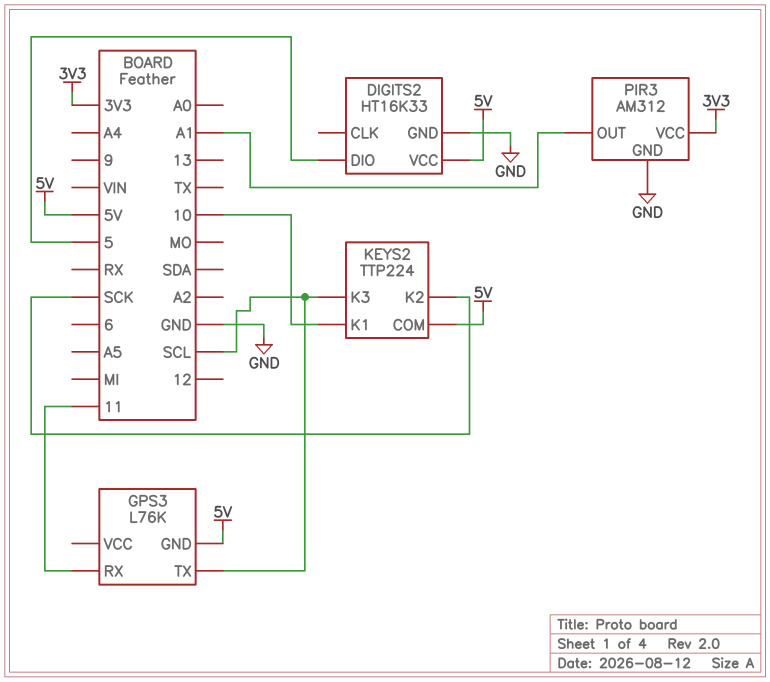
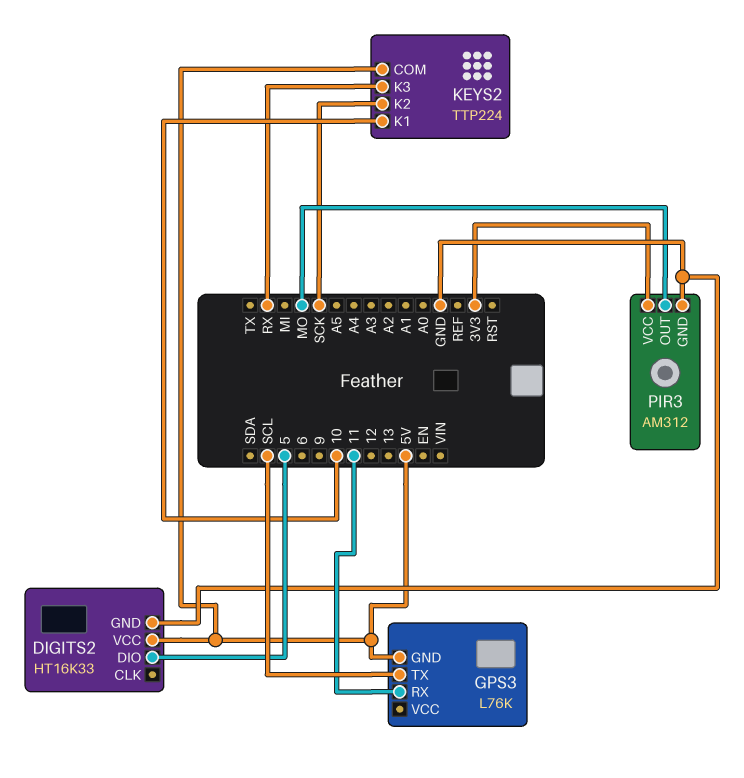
KEYS2 pin K3: SCL -> RX
PIR3 pin OUT: A1 -> MO

